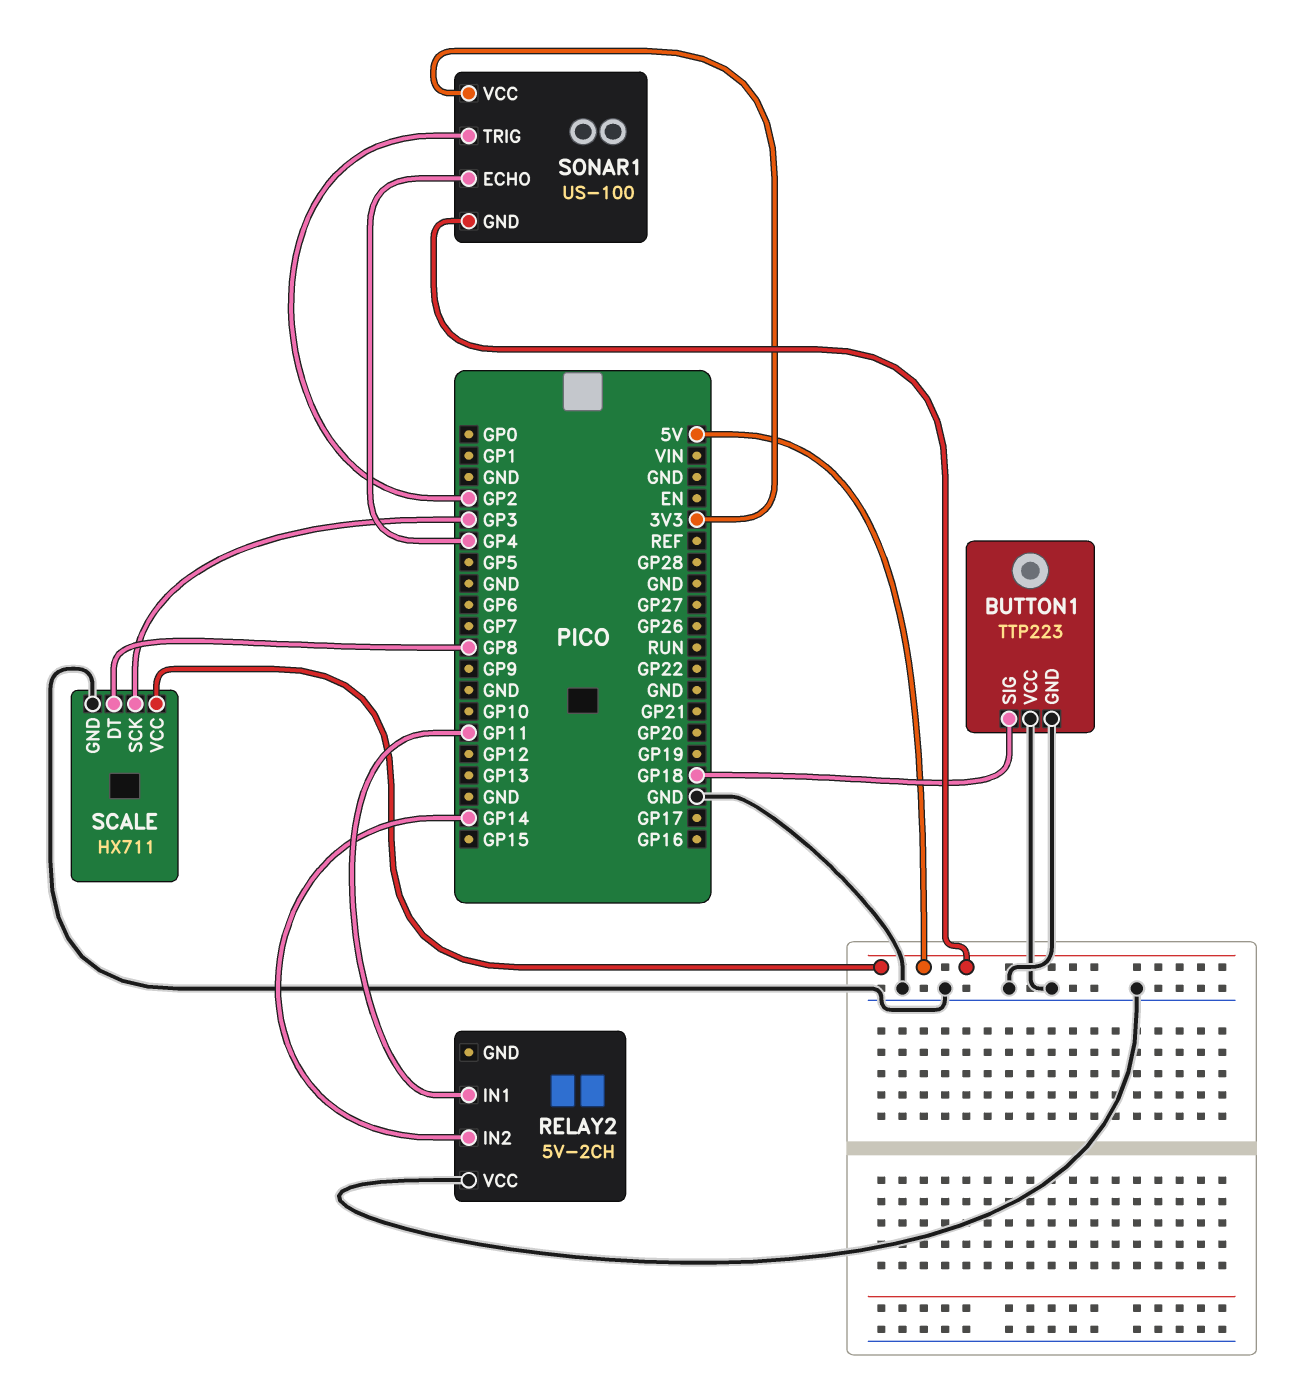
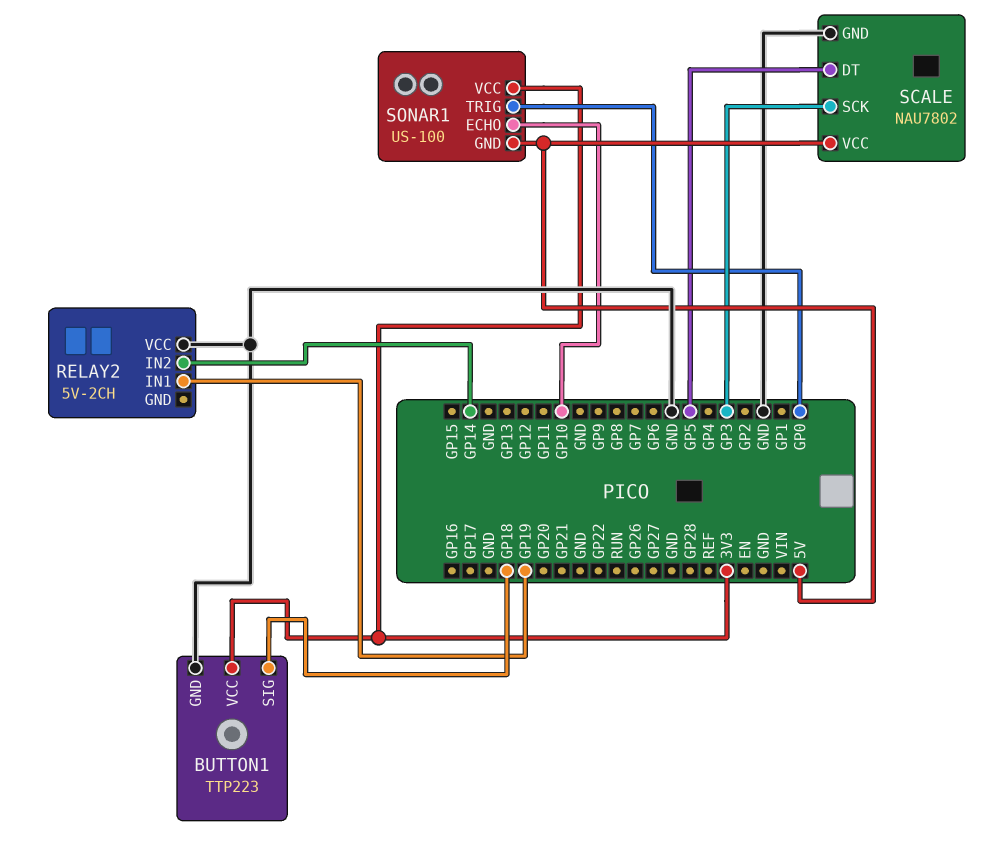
BUTTON1 pin VCC: GND -> 3V3
RELAY2 pin IN1: GP11 -> GP19
SCALE: HX711 -> NAU7802
SCALE pin DT: GP8 -> GP5
SONAR1 pin ECHO: GP4 -> GP10
SONAR1 pin TRIG: GP2 -> GP0

